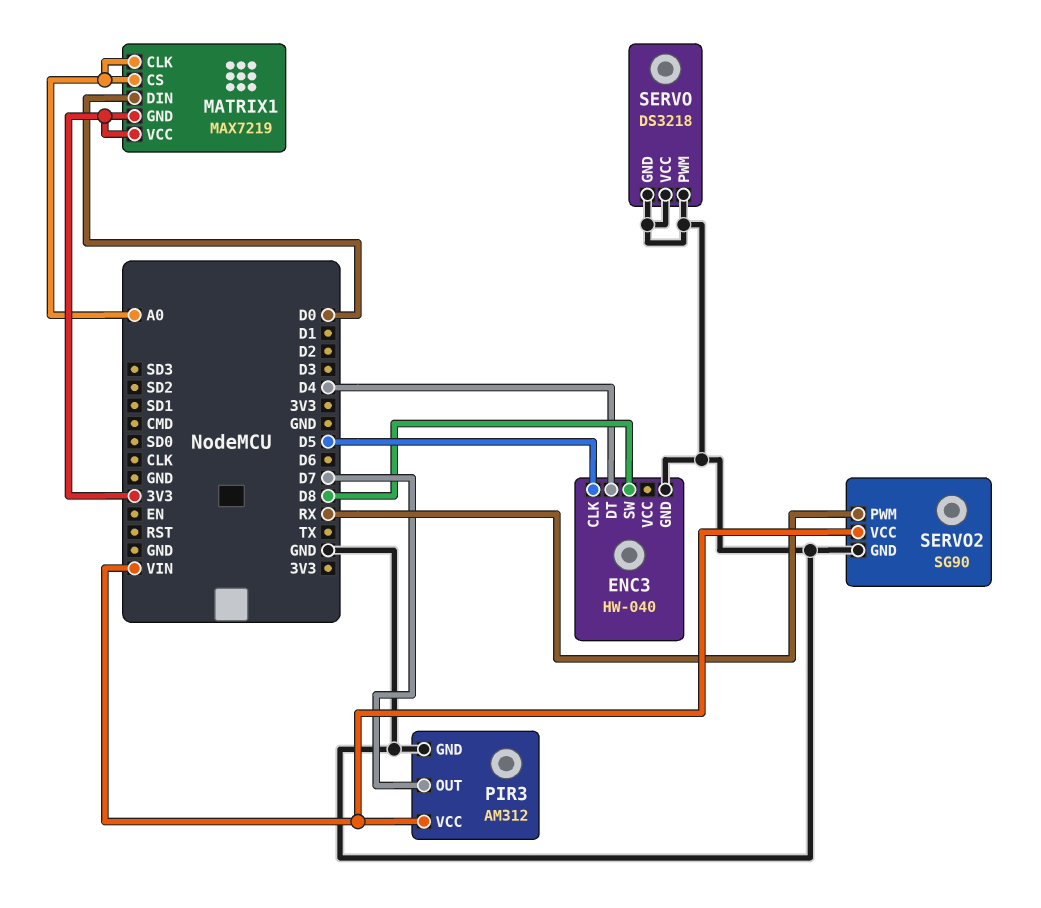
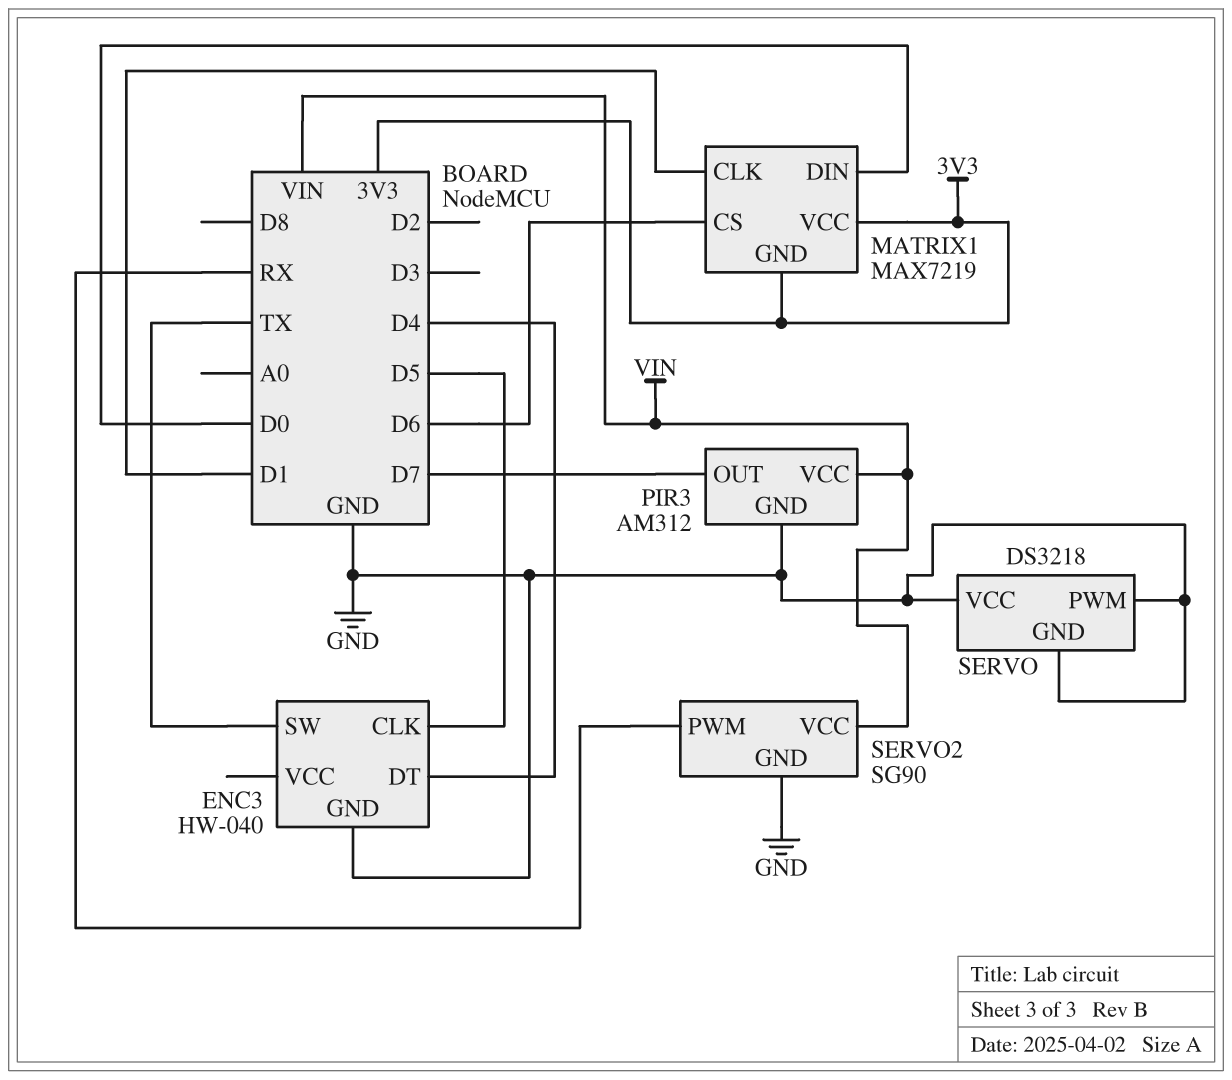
ENC3 pin SW: D8 -> TX
MATRIX1 pin CLK: A0 -> D1
MATRIX1 pin CS: A0 -> D6

